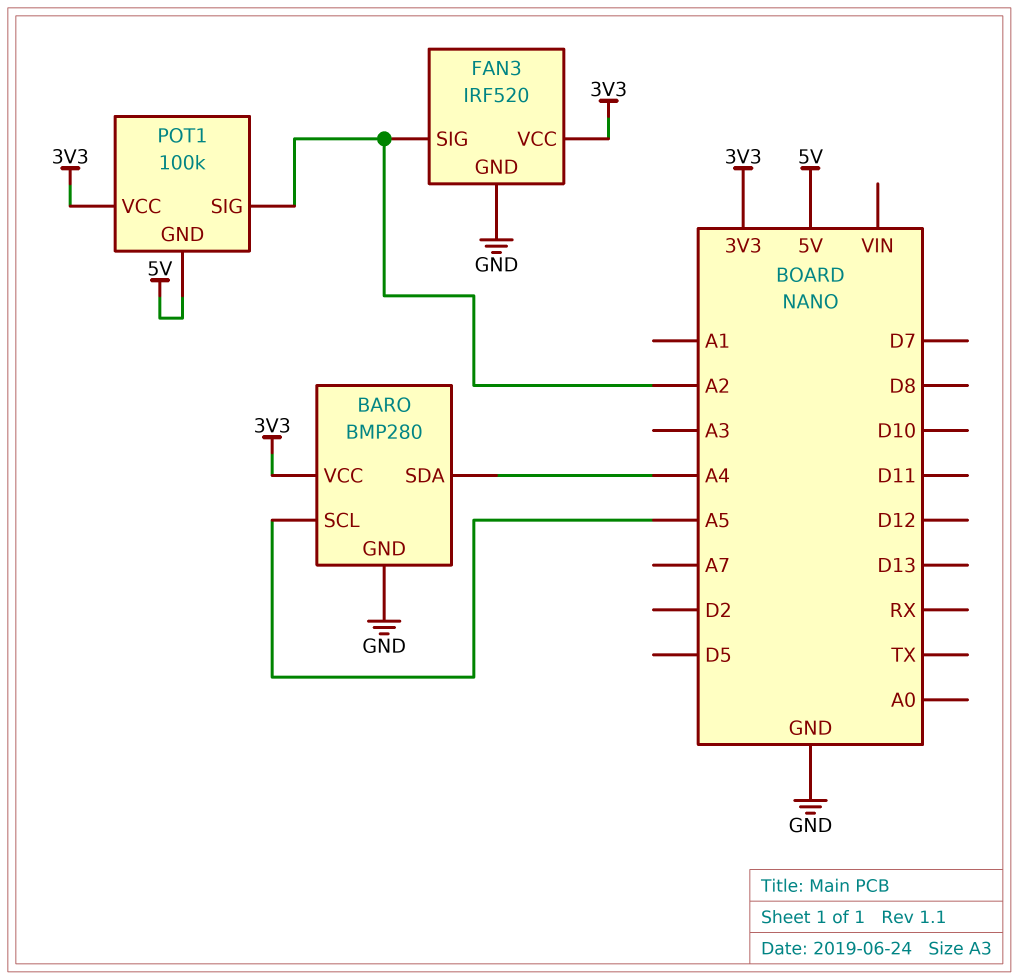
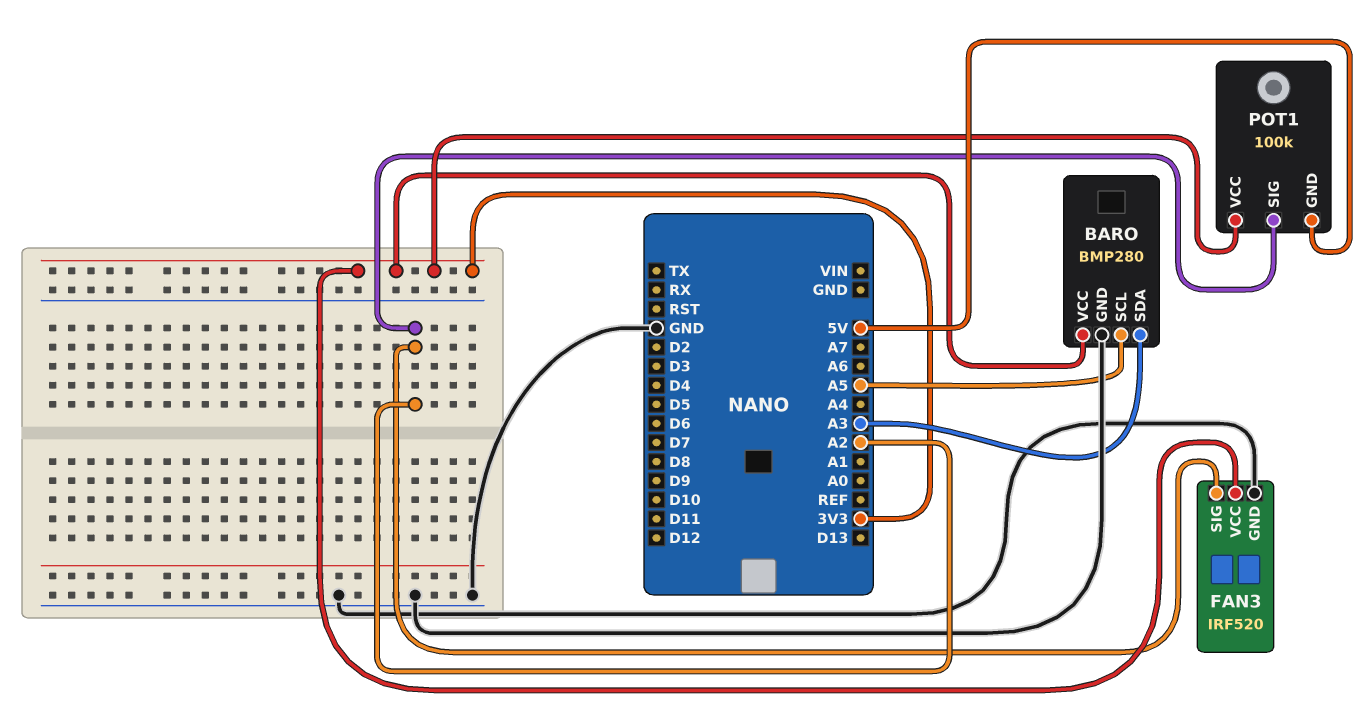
BARO pin SDA: A4 -> A3

